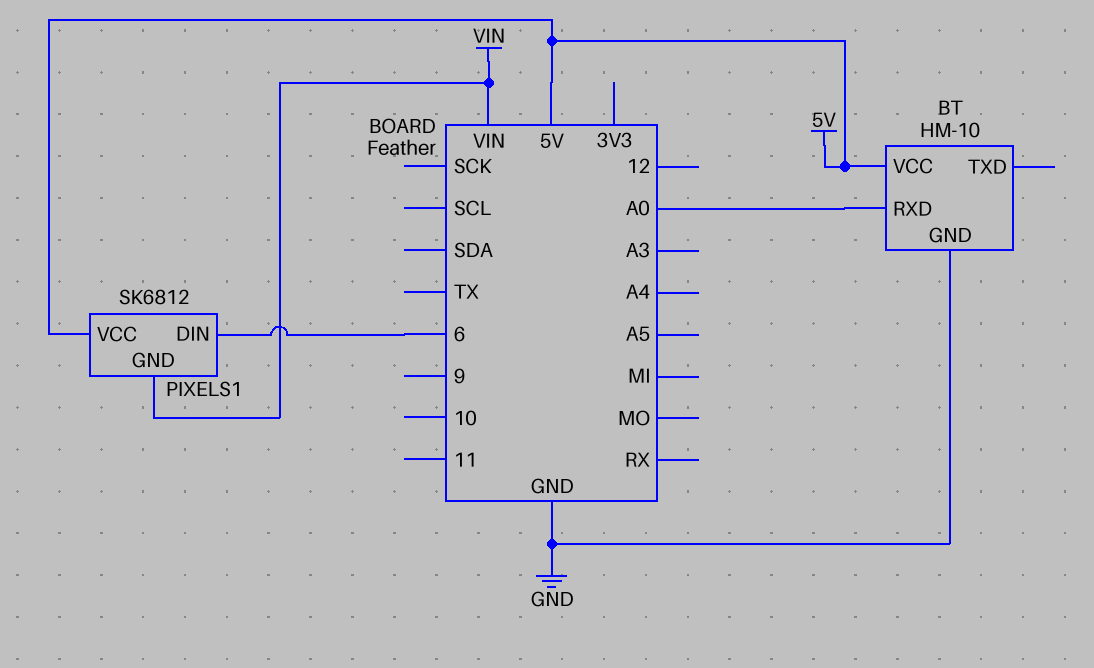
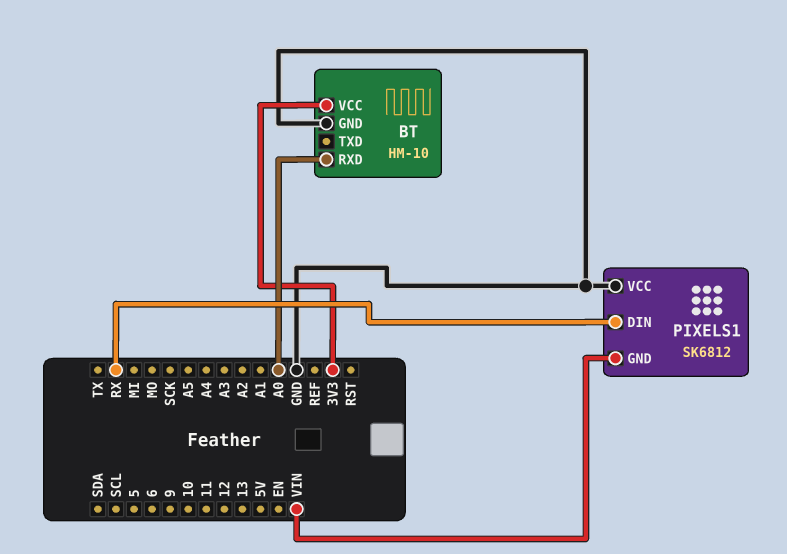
BT pin VCC: 5V -> 3V3
PIXELS1 pin DIN: 6 -> RX
PIXELS1 pin VCC: 5V -> GND

